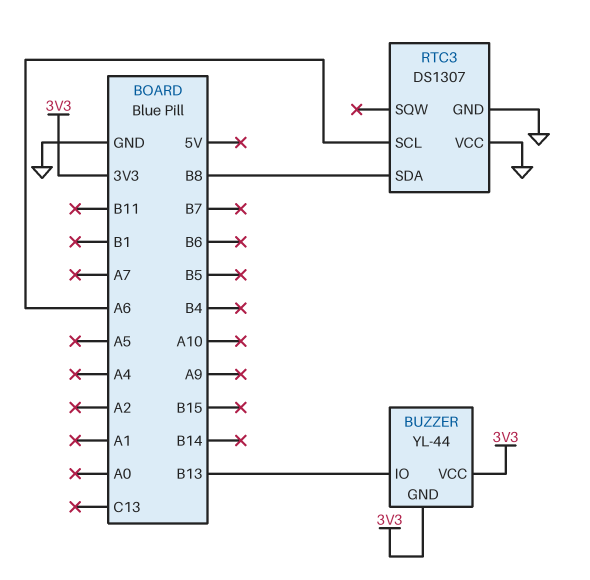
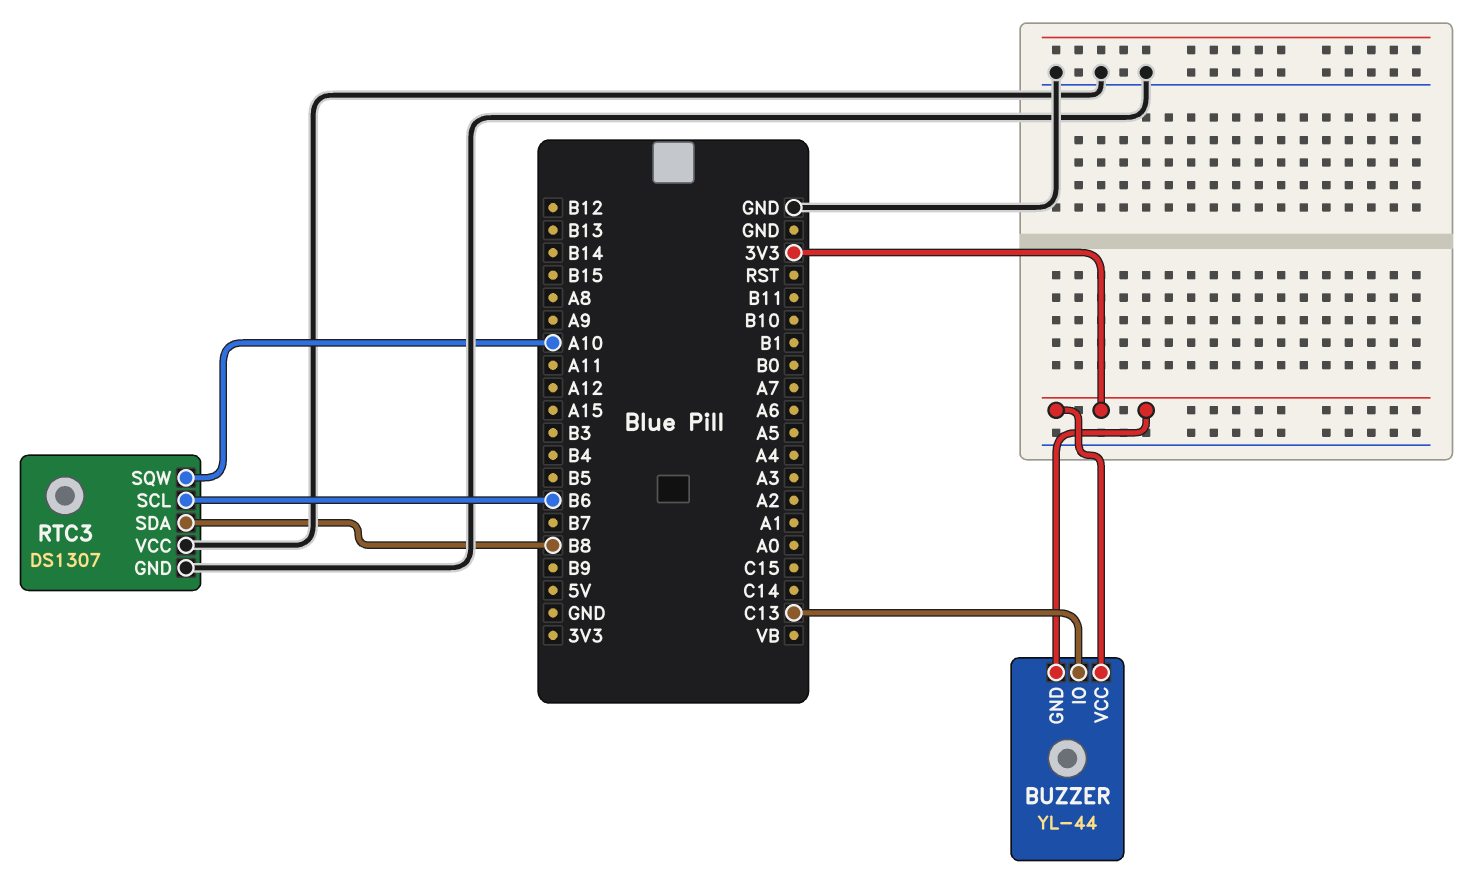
BUZZER pin IO: B13 -> C13
RTC3 pin SCL: A6 -> B6
RTC3 pin SQW: none -> A10

